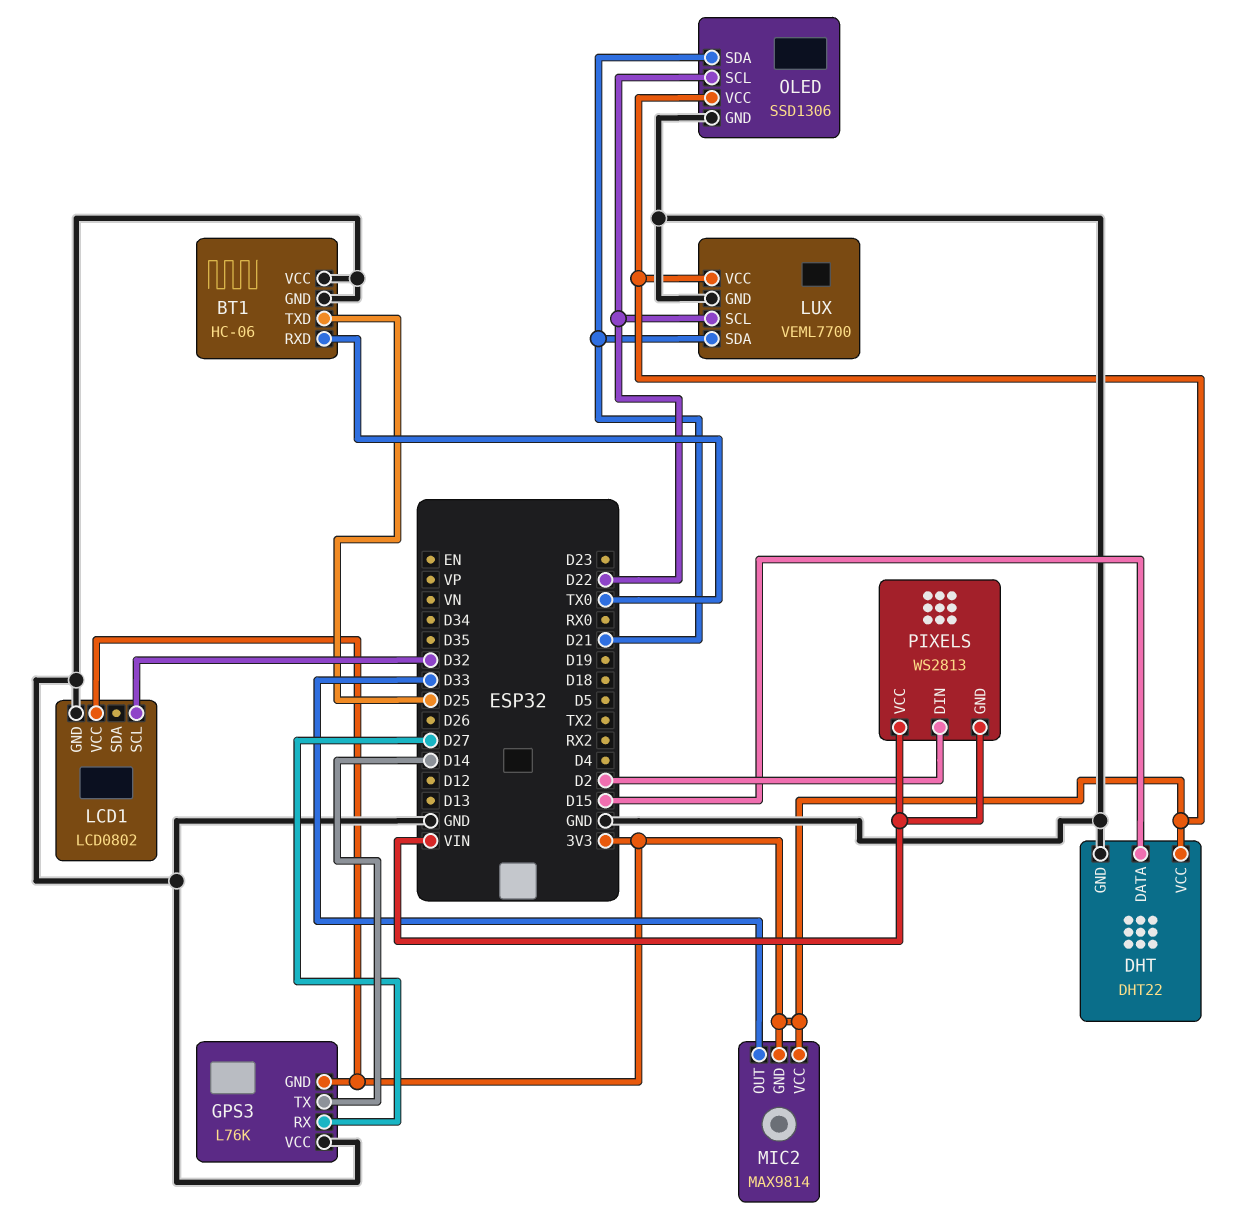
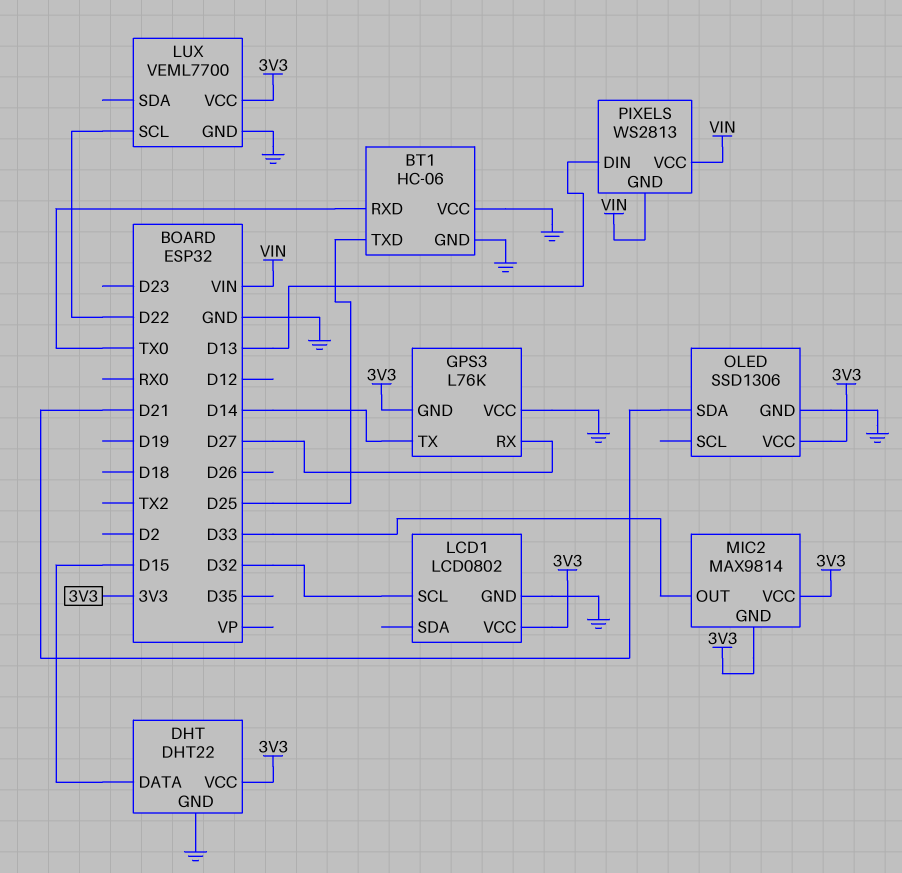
LUX pin SDA: D21 -> none
OLED pin SCL: D22 -> none
PIXELS pin DIN: D2 -> D13

